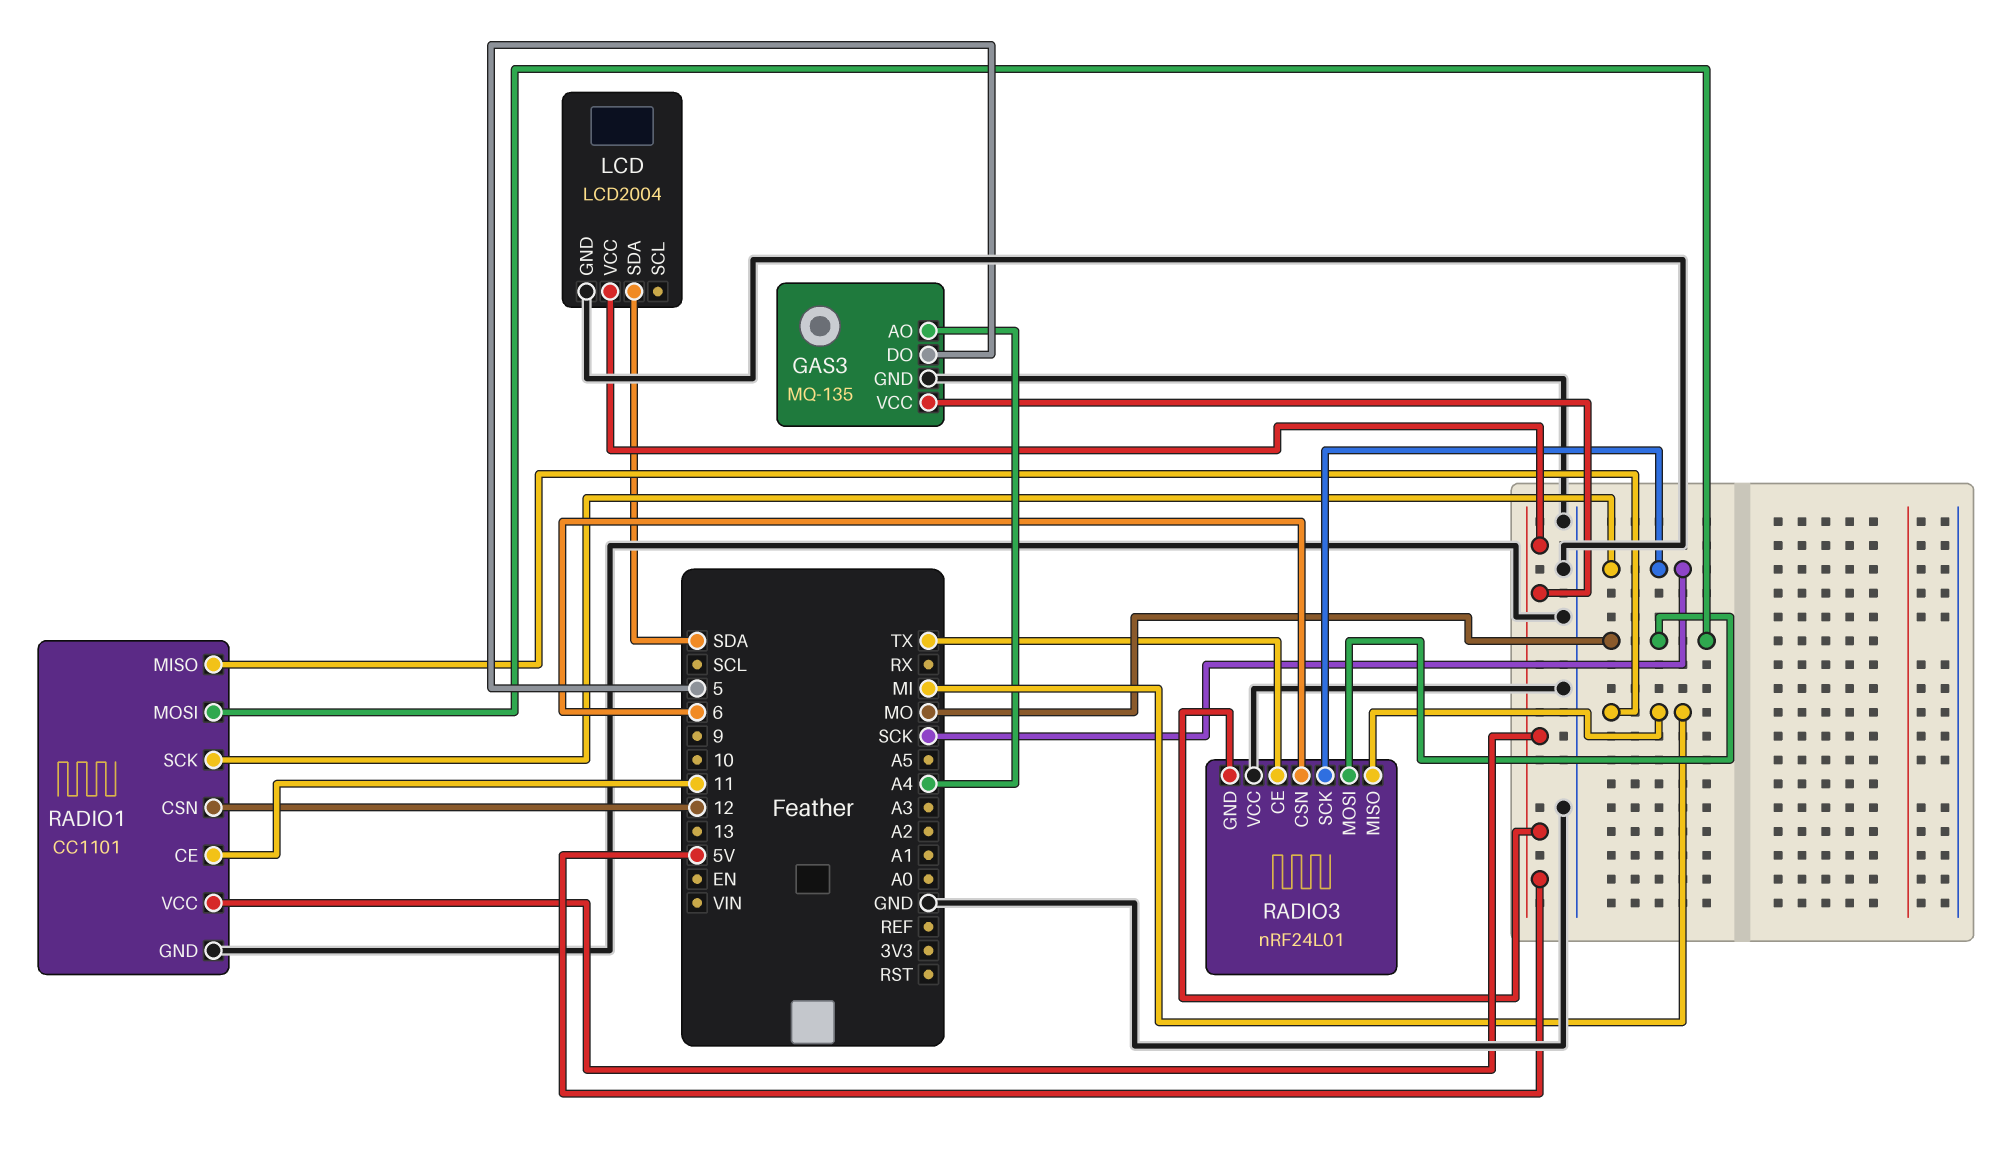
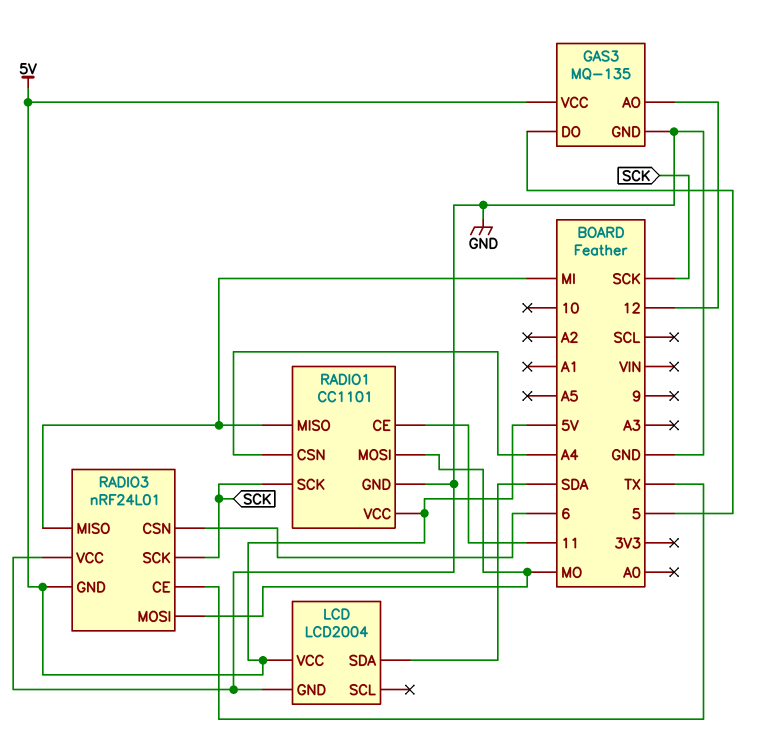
GAS3 pin AO: A4 -> 12
RADIO1 pin CSN: 12 -> A4

